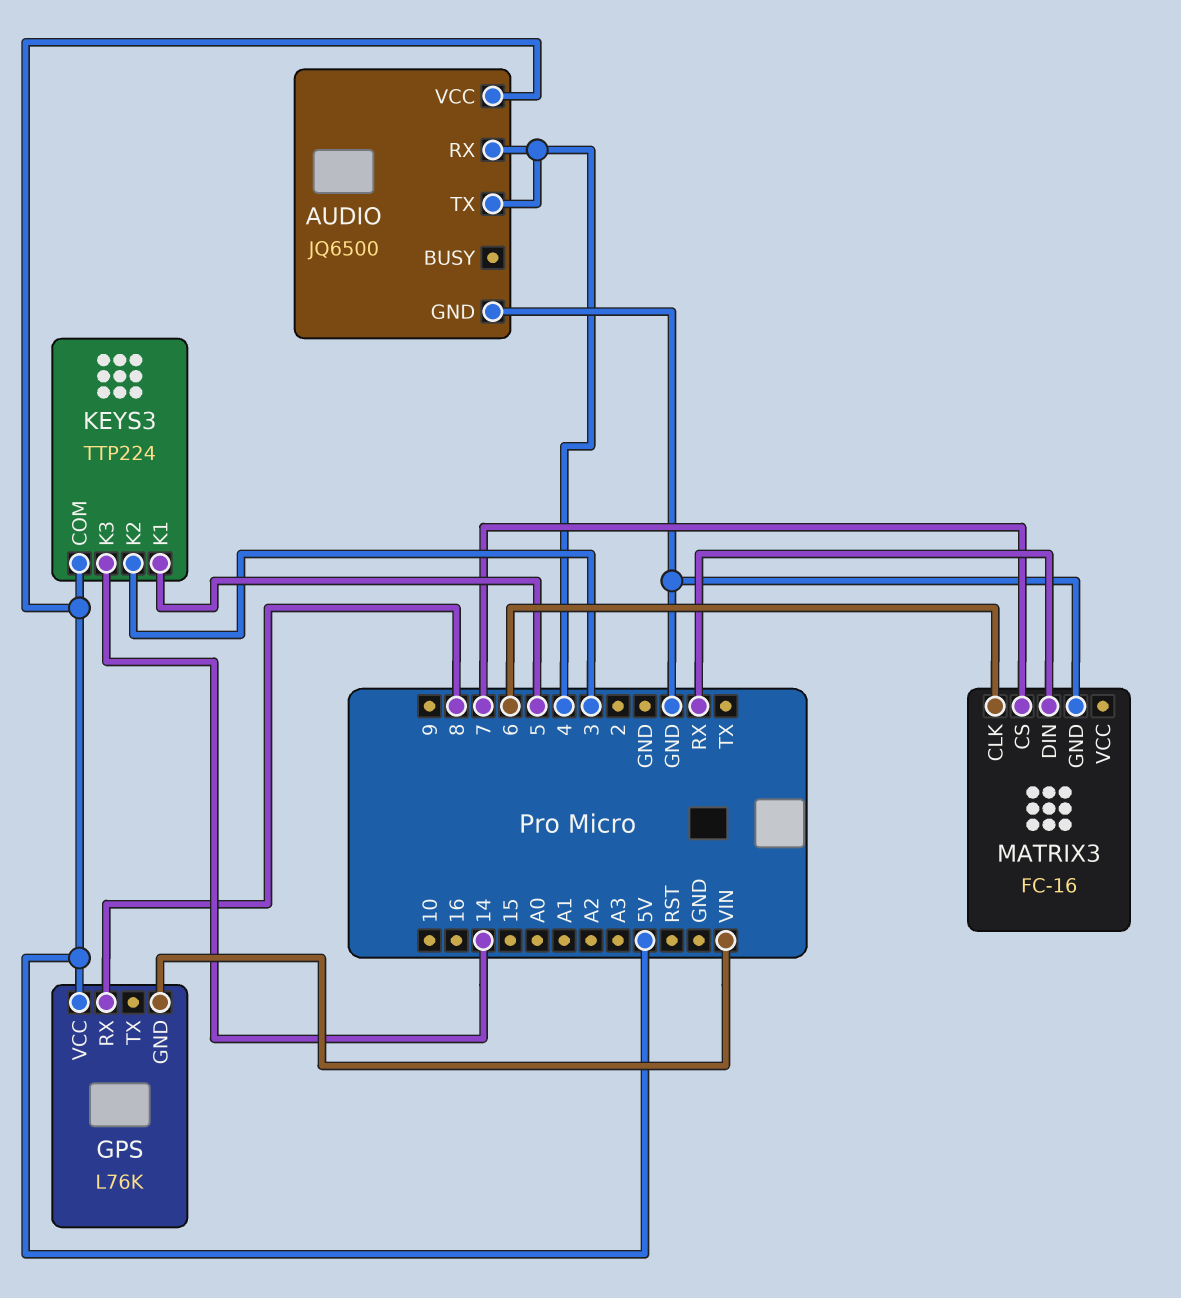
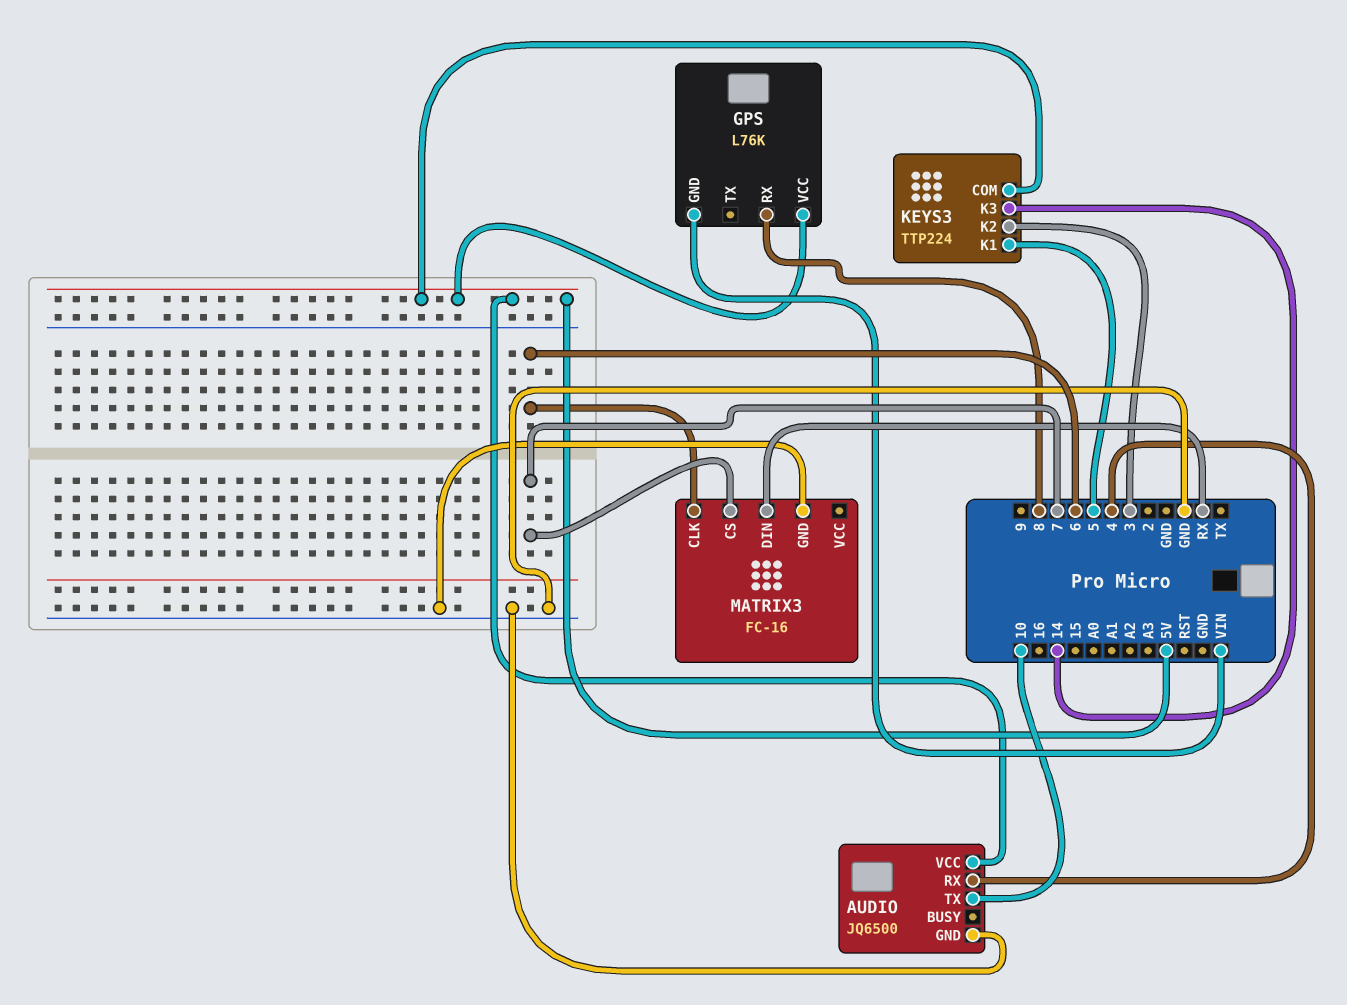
AUDIO pin TX: 4 -> 10

